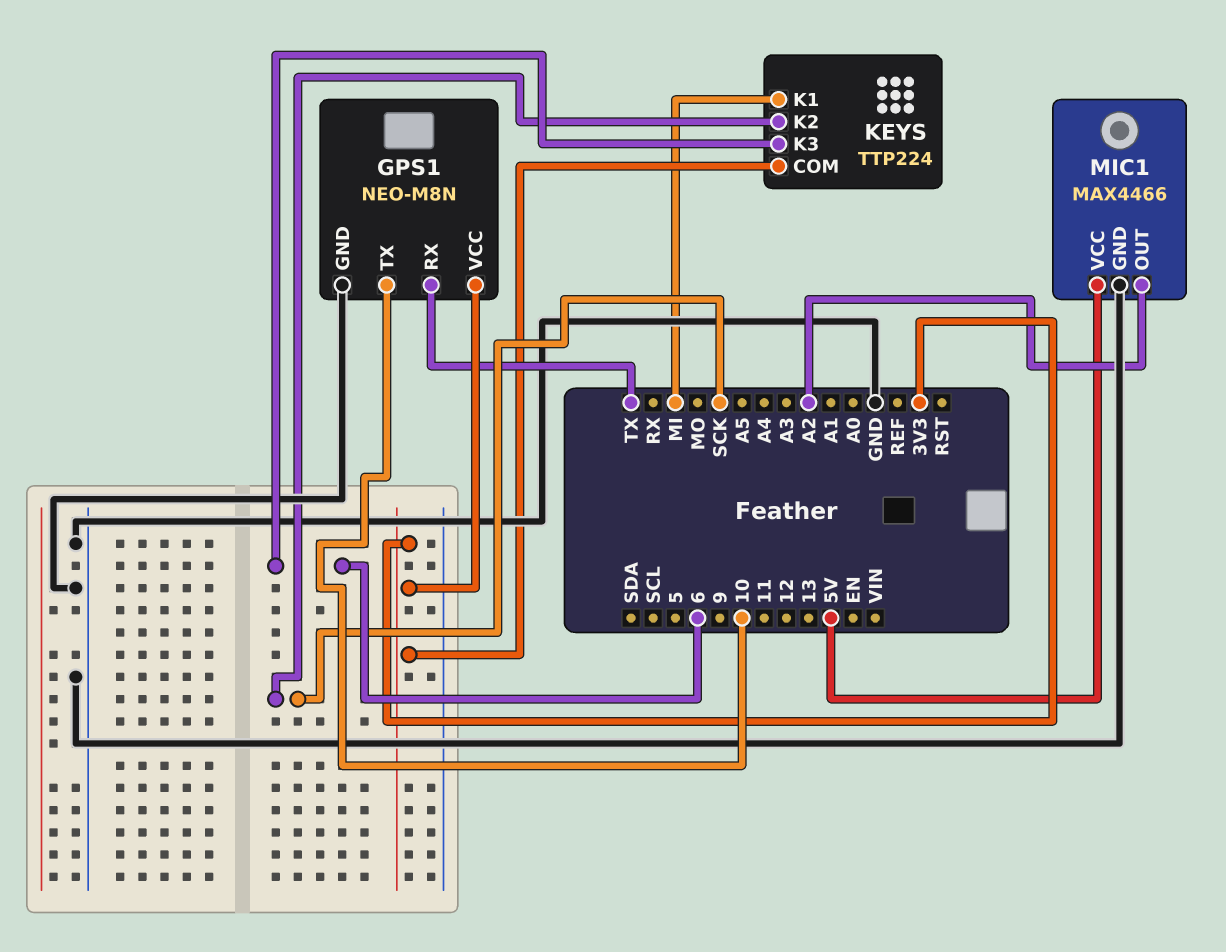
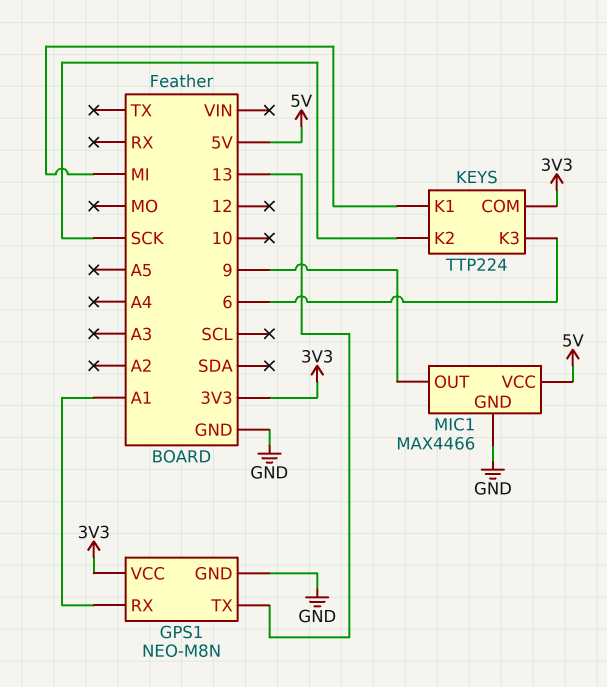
GPS1 pin RX: TX -> A1
GPS1 pin TX: 10 -> 13
MIC1 pin OUT: A2 -> 9

